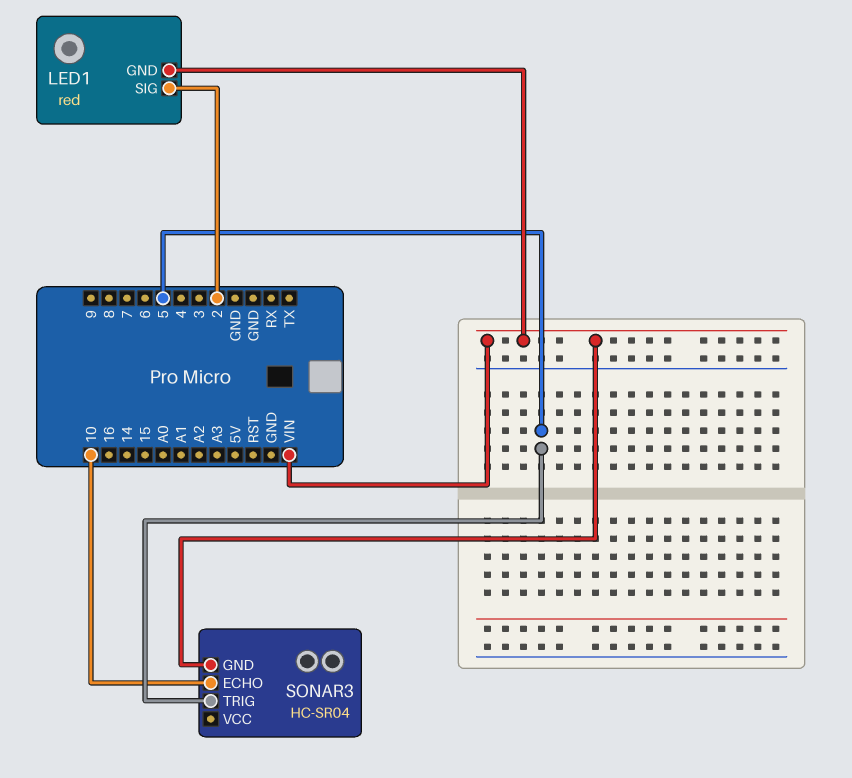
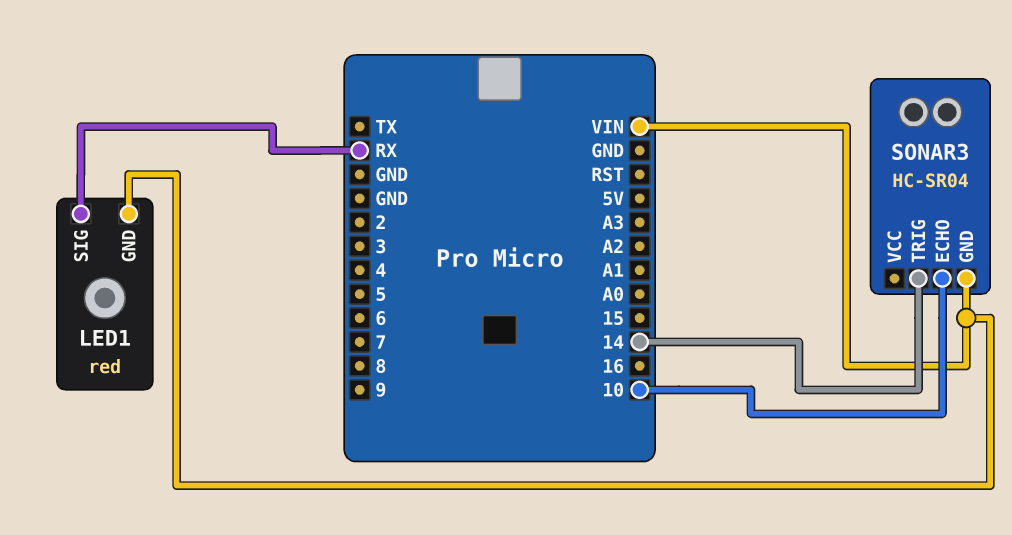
LED1 pin SIG: 2 -> RX
SONAR3 pin TRIG: 5 -> 14

